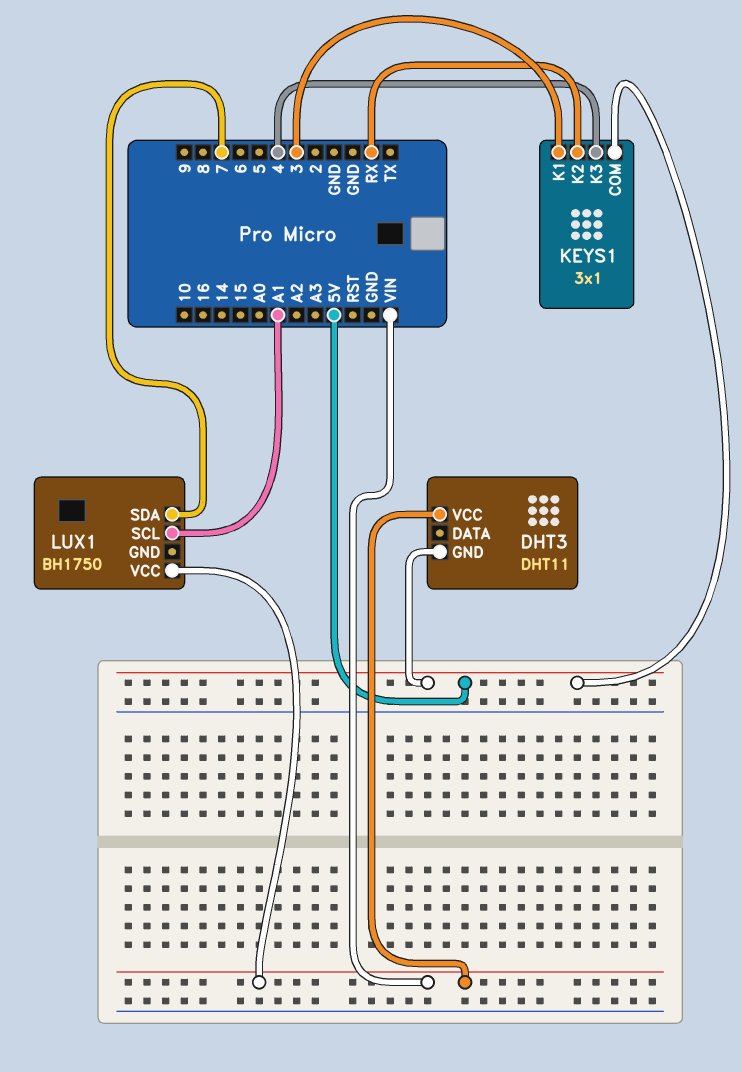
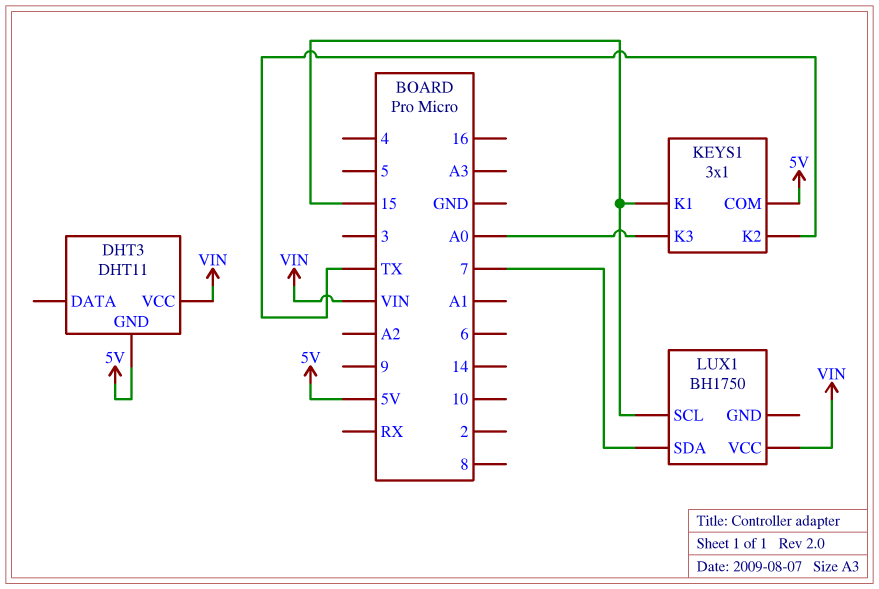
KEYS1 pin K1: 3 -> 15
KEYS1 pin K2: RX -> TX
KEYS1 pin K3: 4 -> A0
LUX1 pin SCL: A1 -> 15

